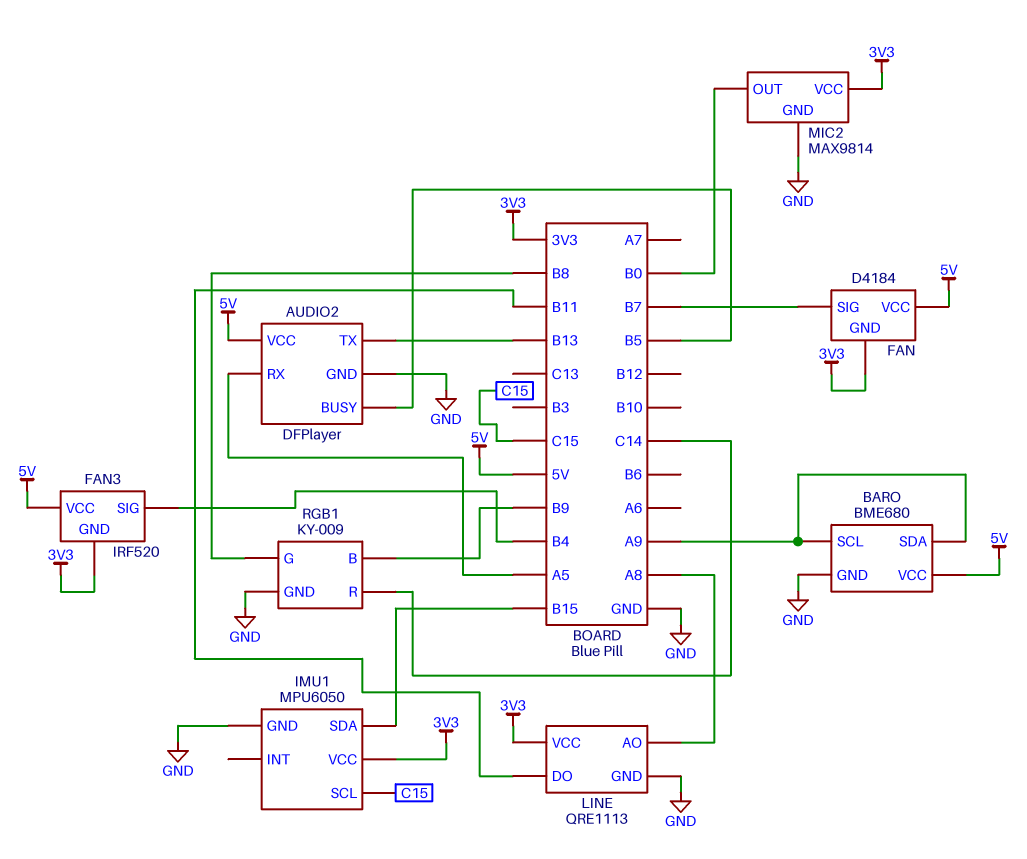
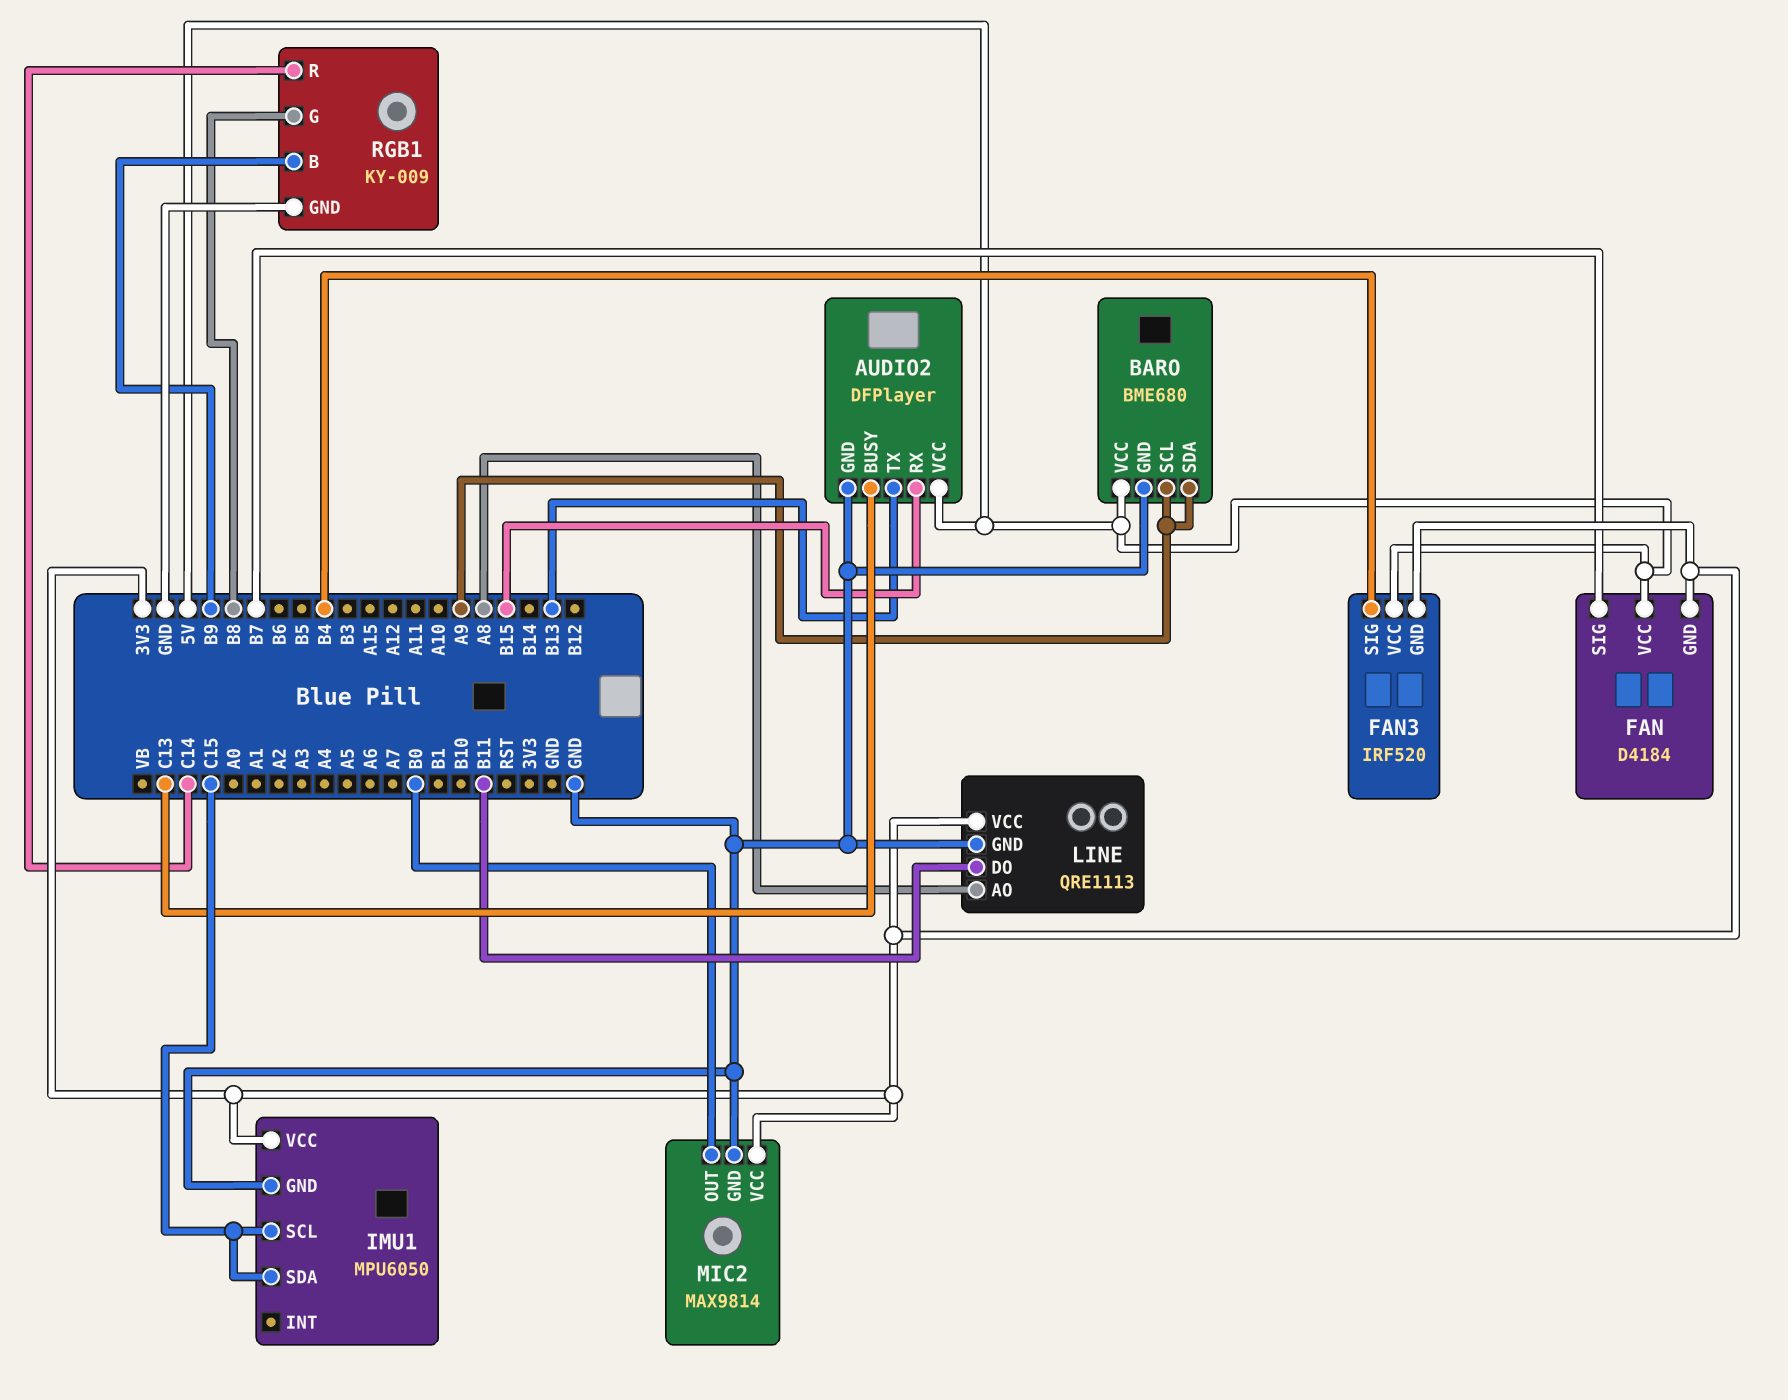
AUDIO2 pin BUSY: B5 -> C13
AUDIO2 pin RX: A5 -> B15
IMU1 pin SDA: B15 -> C15

